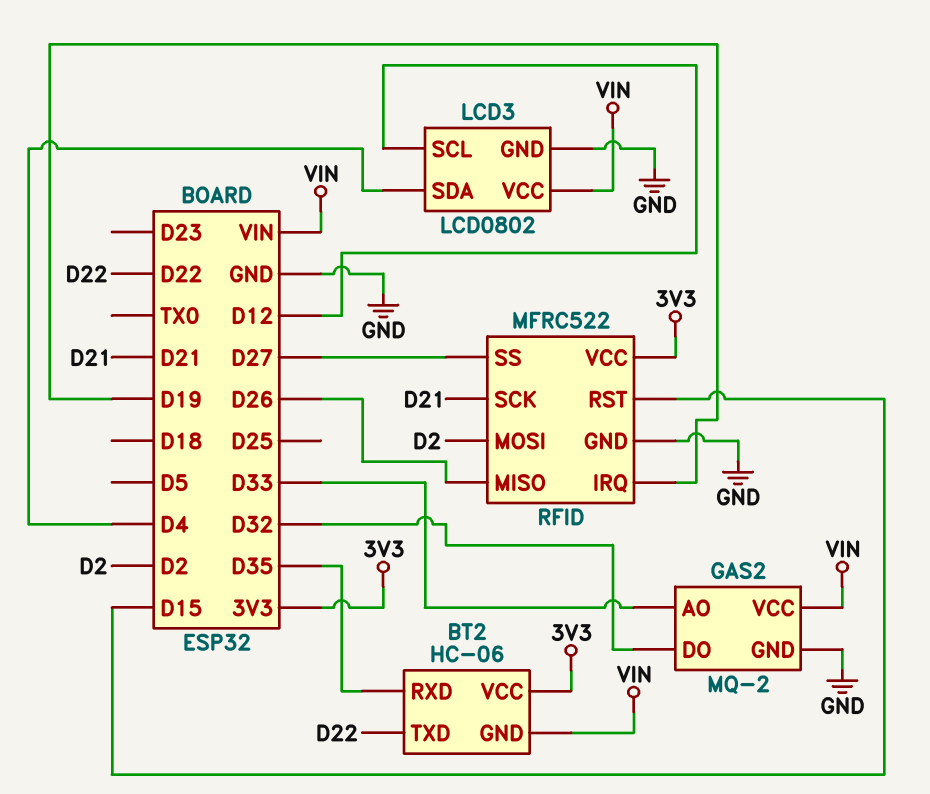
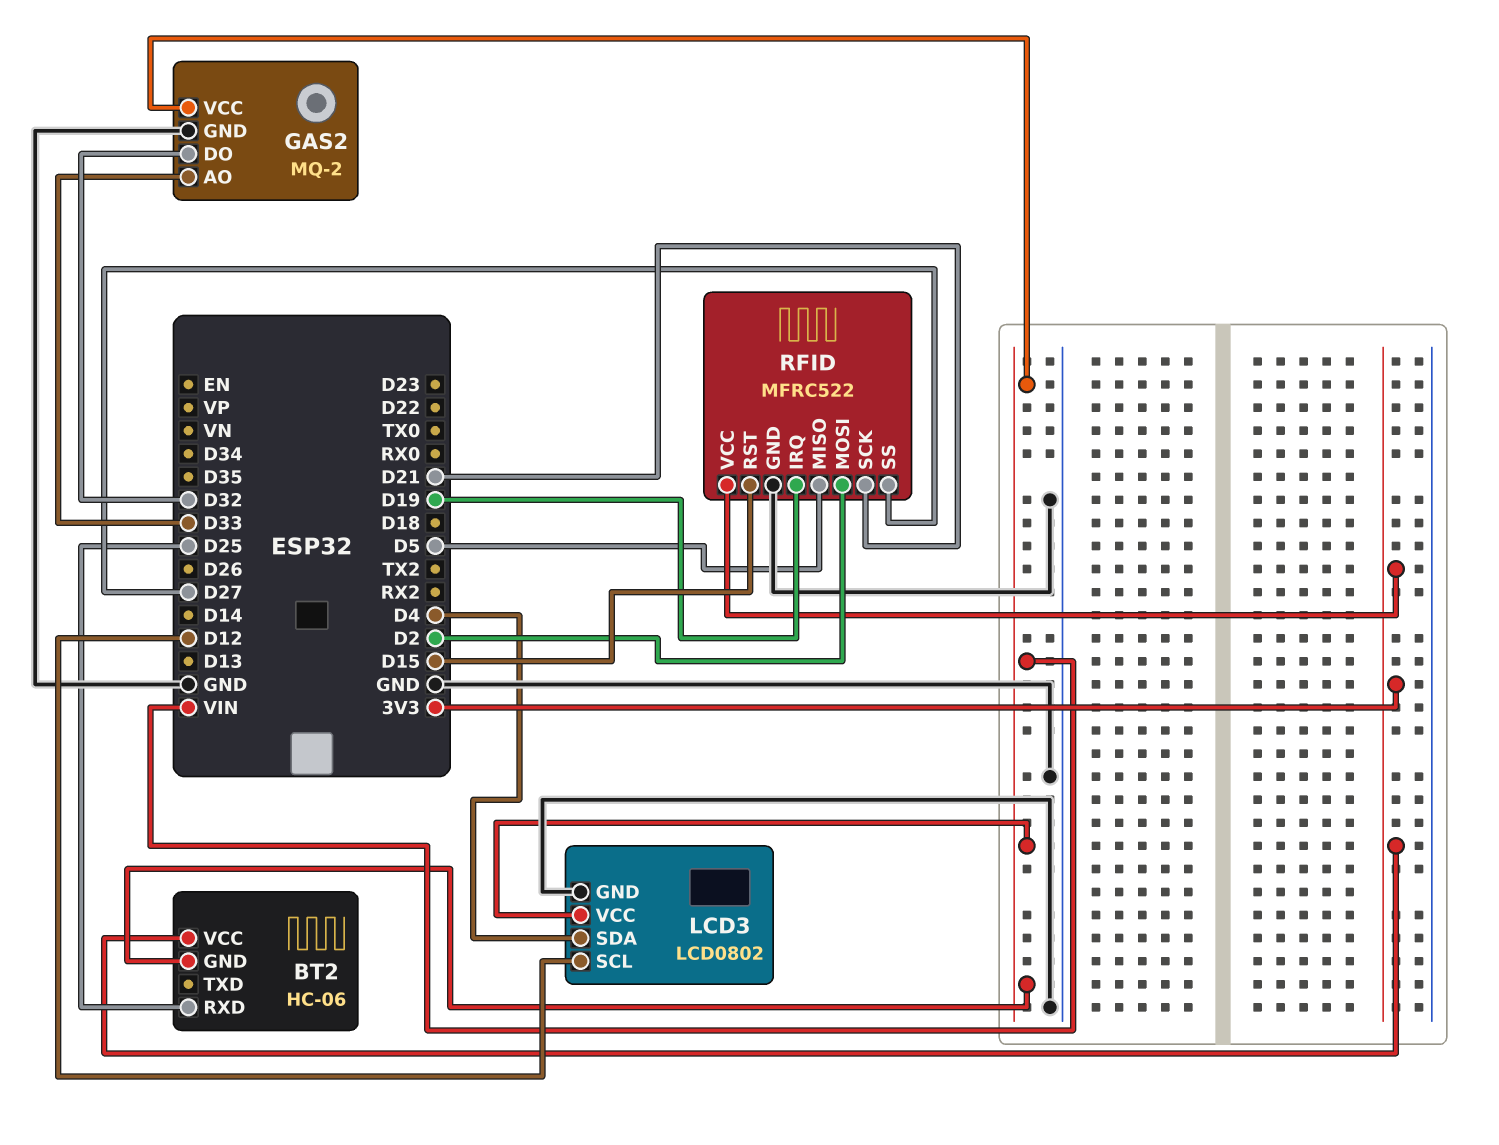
BT2 pin RXD: D35 -> D25
BT2 pin TXD: D22 -> none
RFID pin MISO: D26 -> D5

